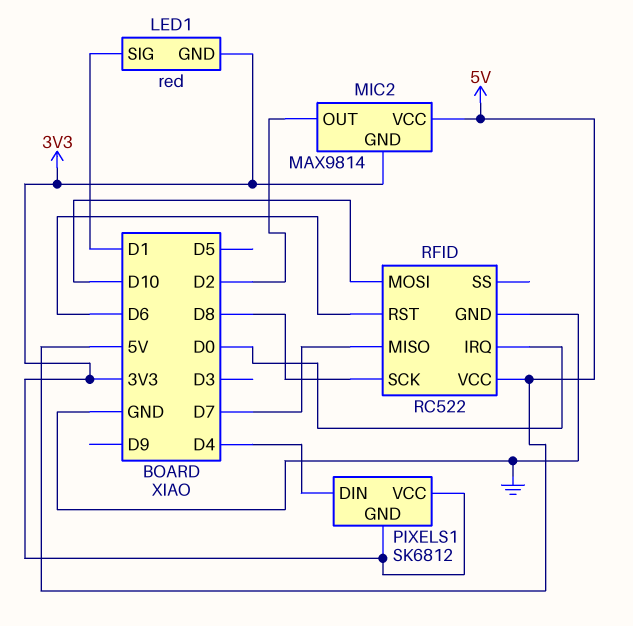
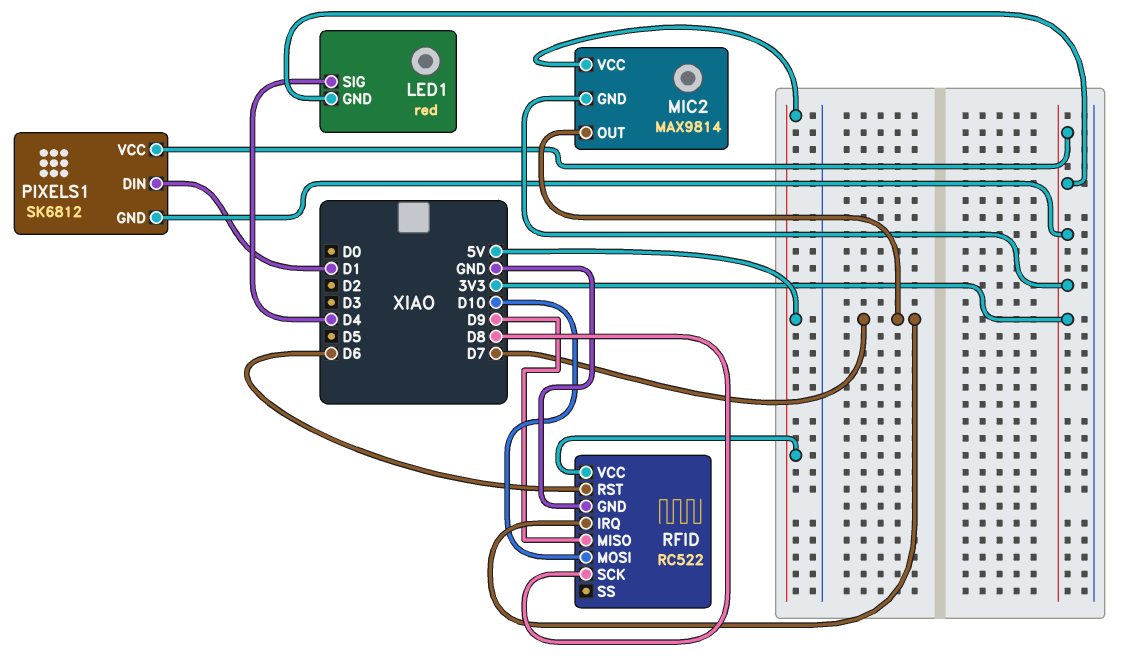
LED1 pin SIG: D1 -> D4
MIC2 pin OUT: D2 -> D7
PIXELS1 pin DIN: D4 -> D1
RFID pin IRQ: D0 -> D7
RFID pin MISO: D7 -> D9

